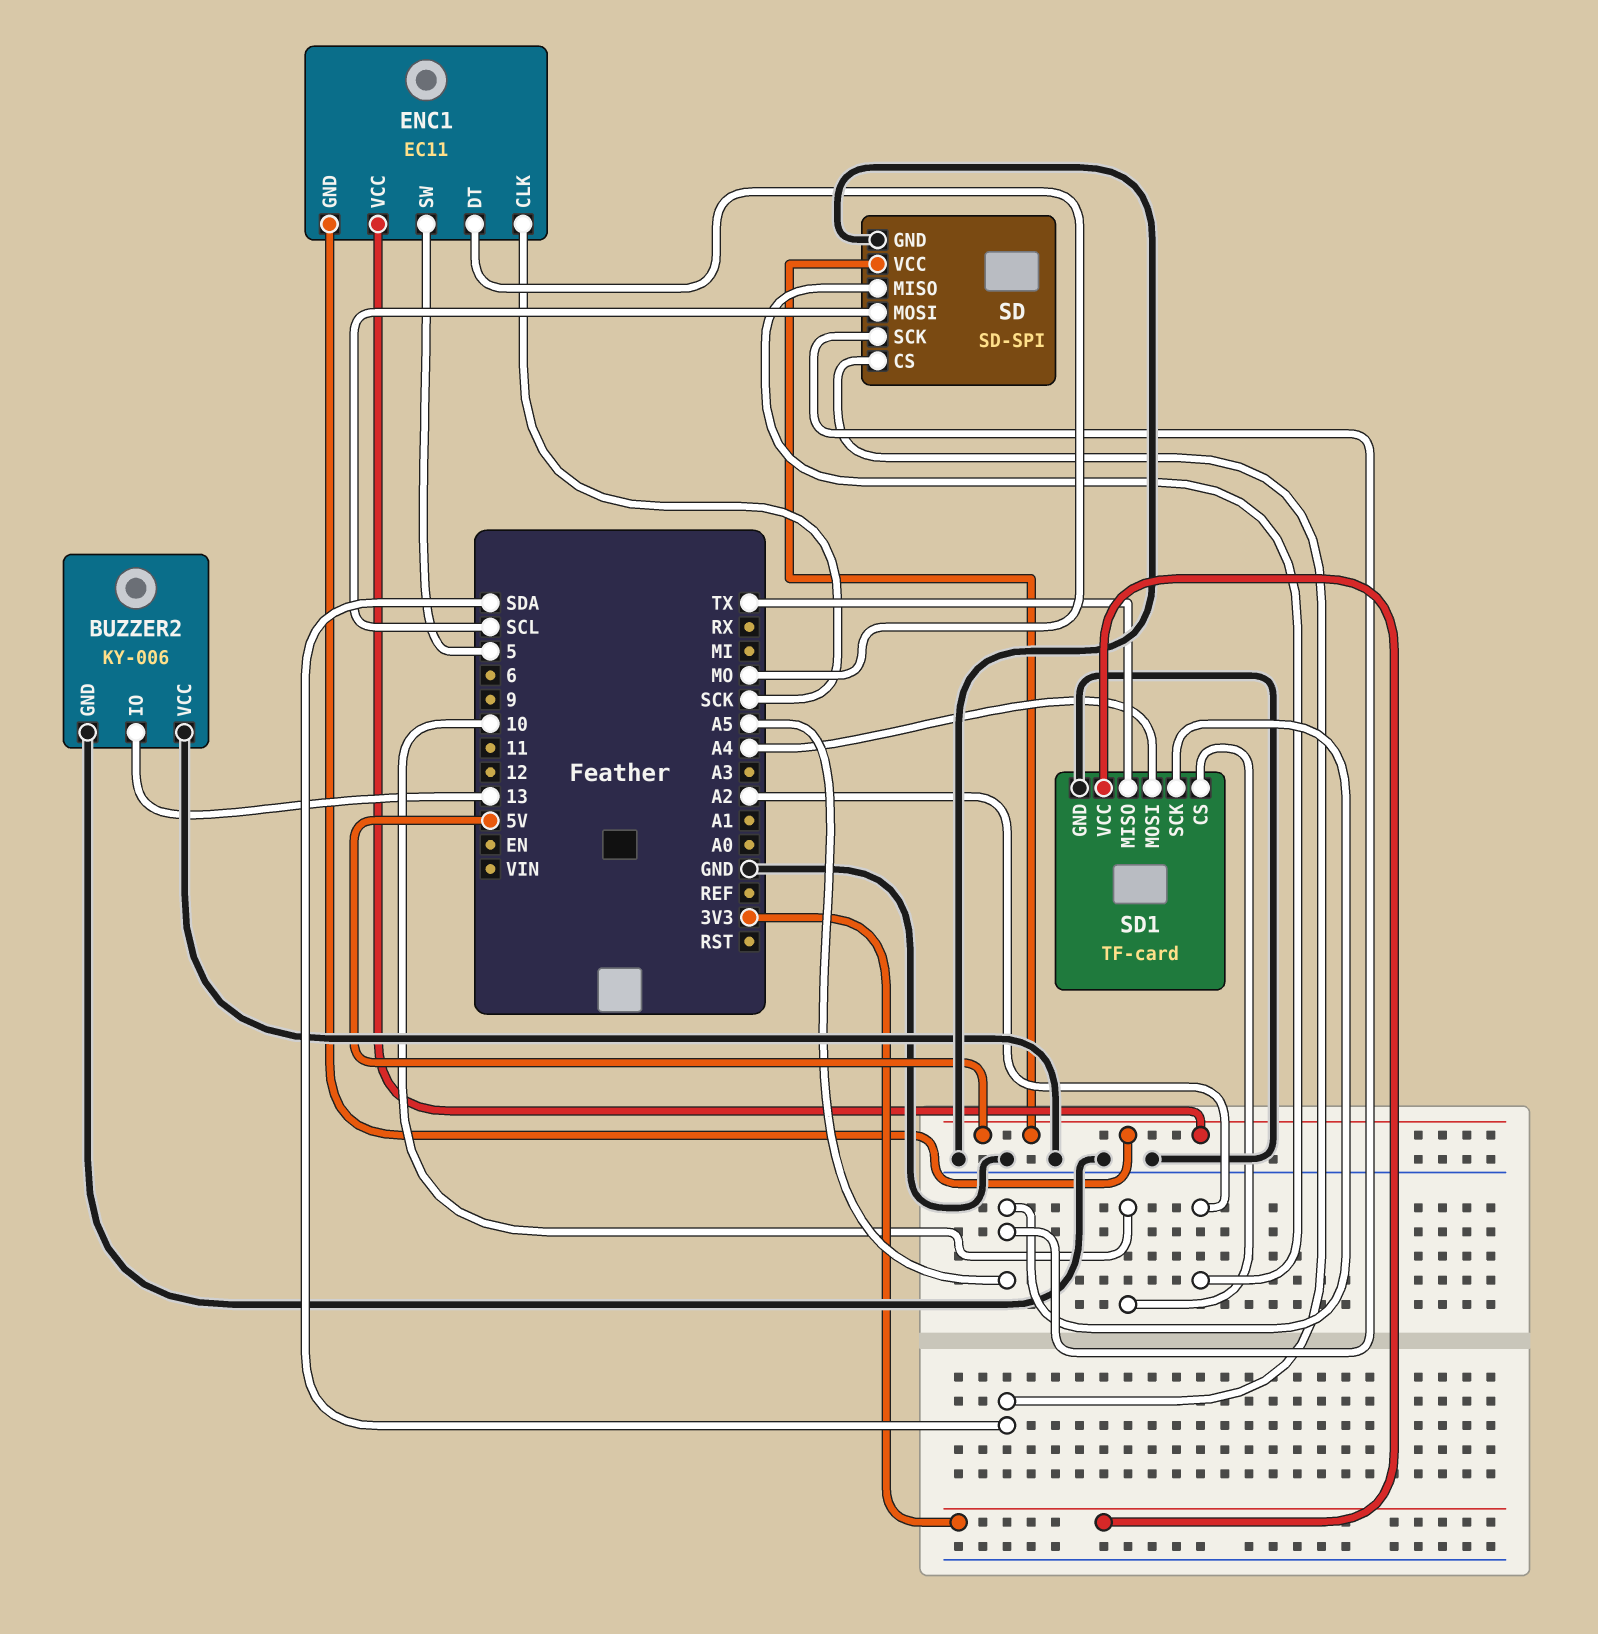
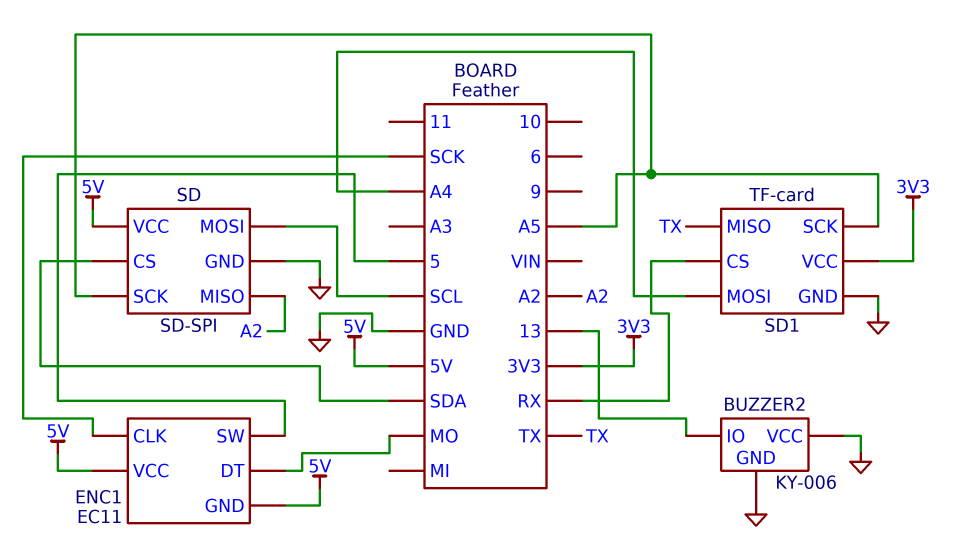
SD1 pin CS: 10 -> RX

